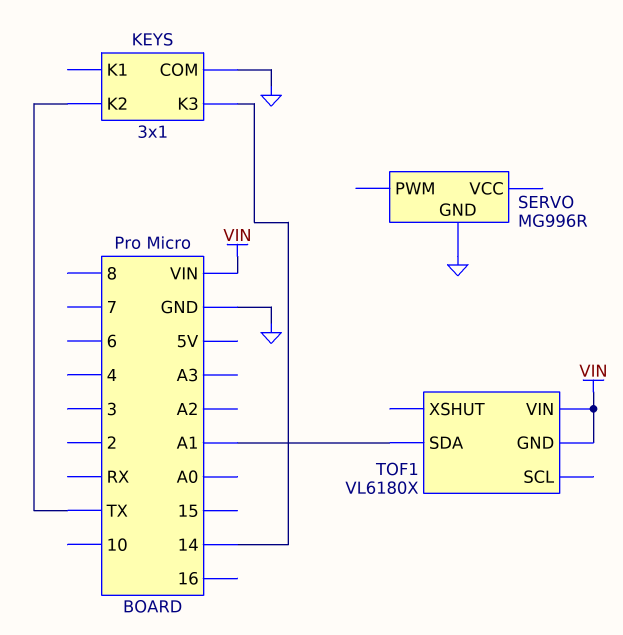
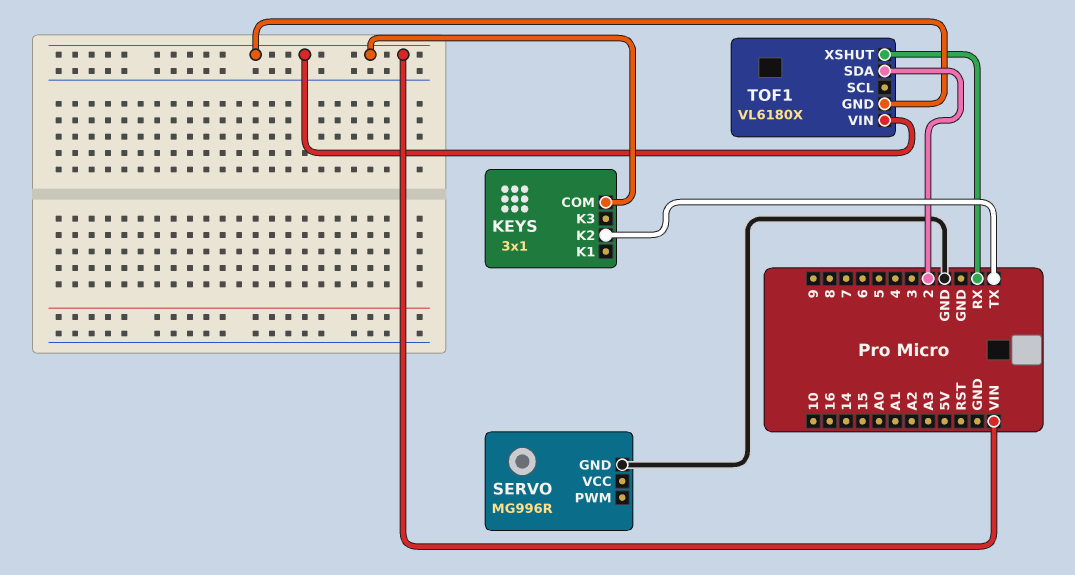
KEYS pin COM: GND -> VIN
KEYS pin K3: 14 -> none
TOF1 pin SDA: A1 -> 2
TOF1 pin XSHUT: none -> RX

